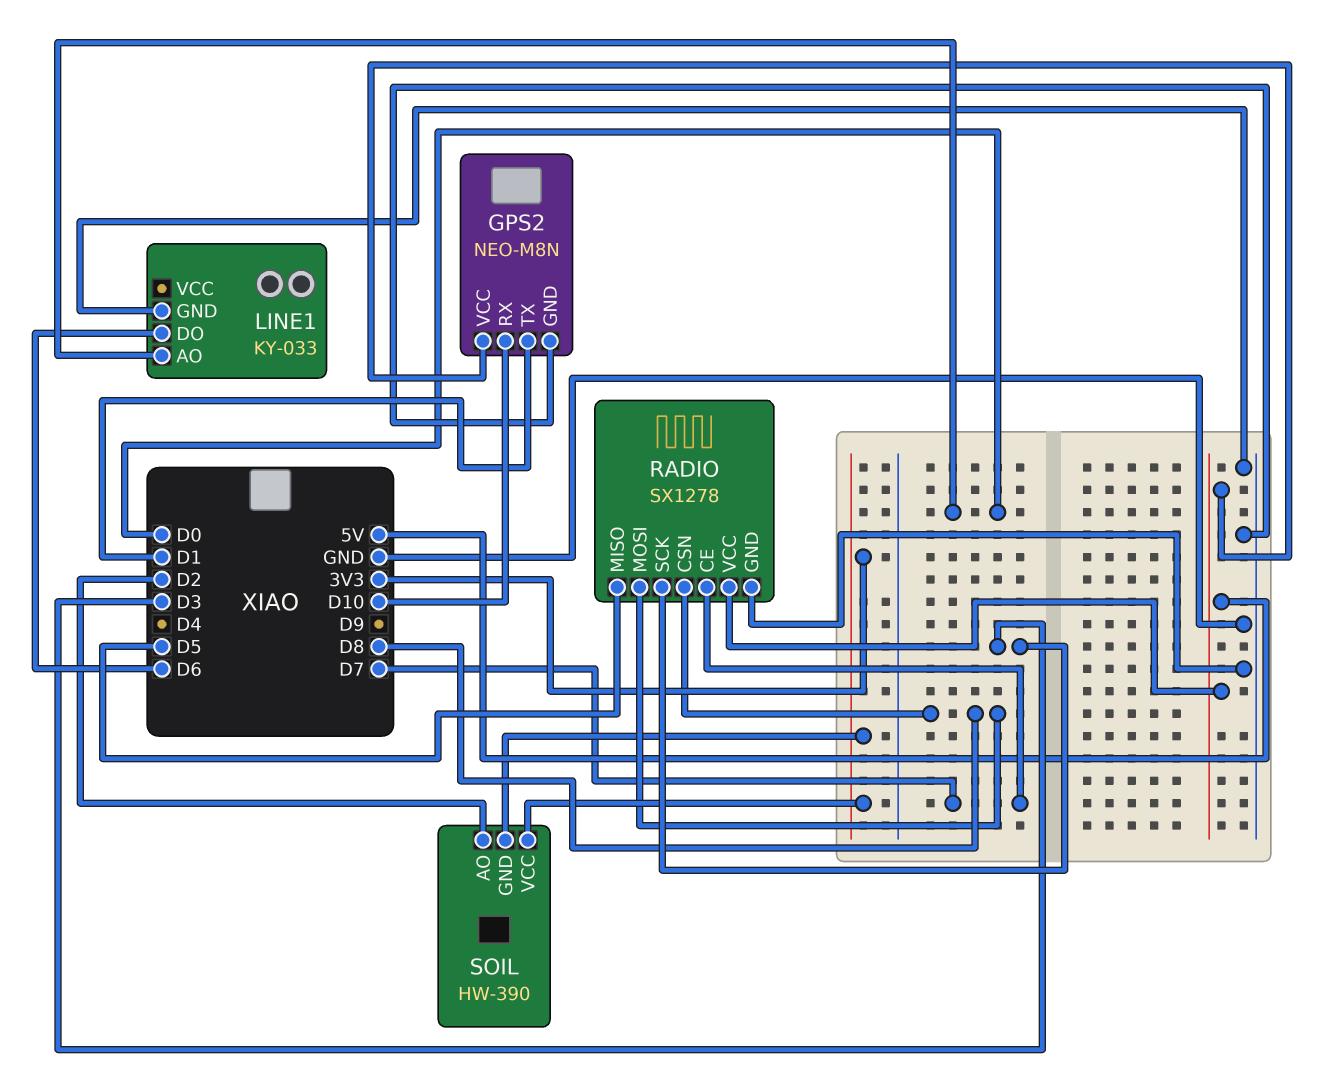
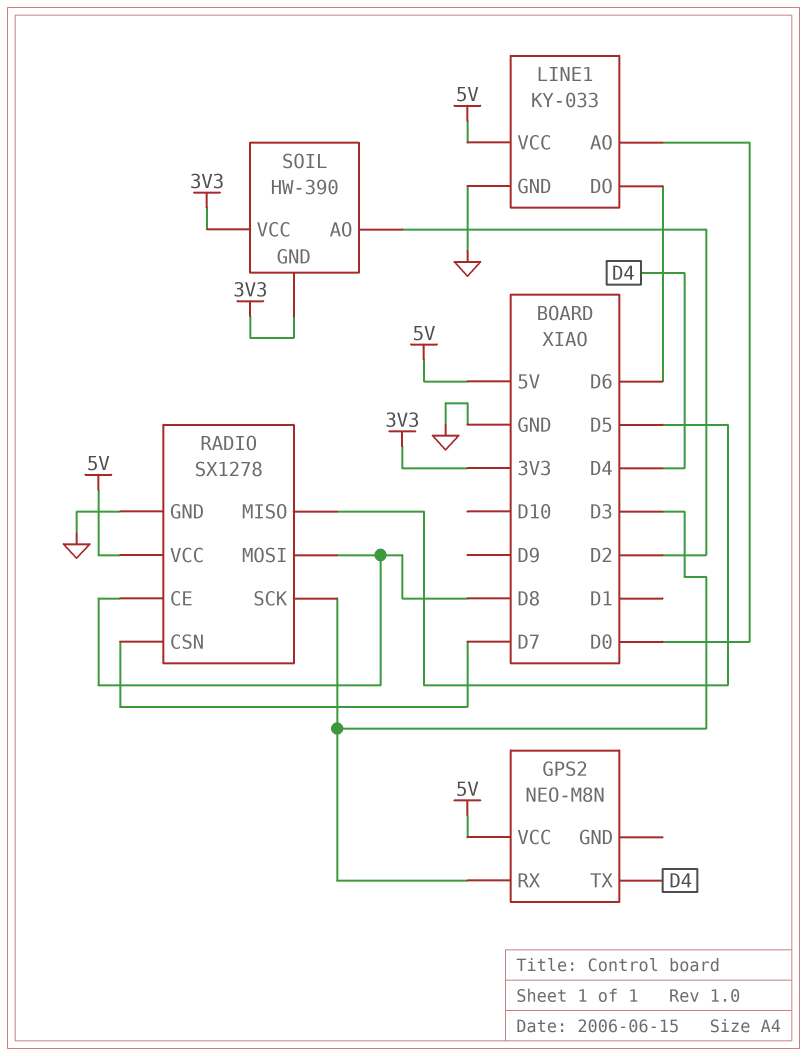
GPS2 pin GND: GND -> none
GPS2 pin RX: D10 -> D3
GPS2 pin TX: D1 -> D4
LINE1 pin VCC: none -> 5V
RADIO pin CE: D7 -> D8
RADIO pin CSN: D8 -> D7

